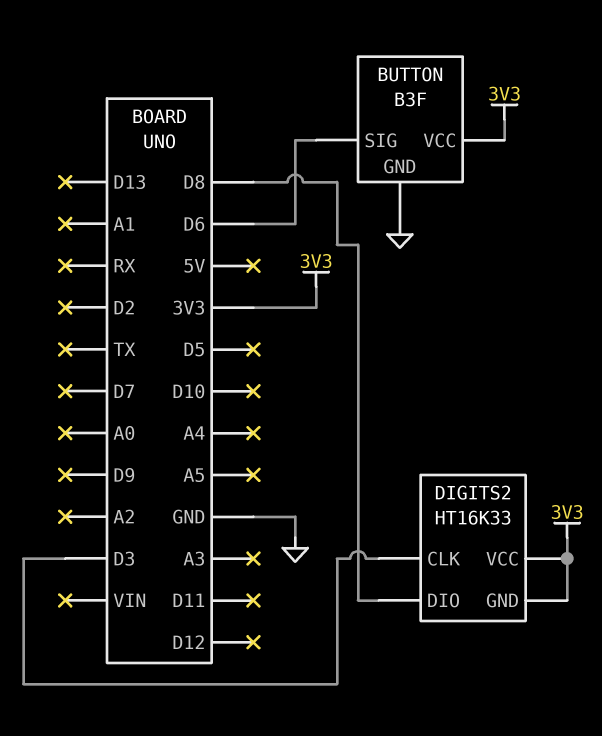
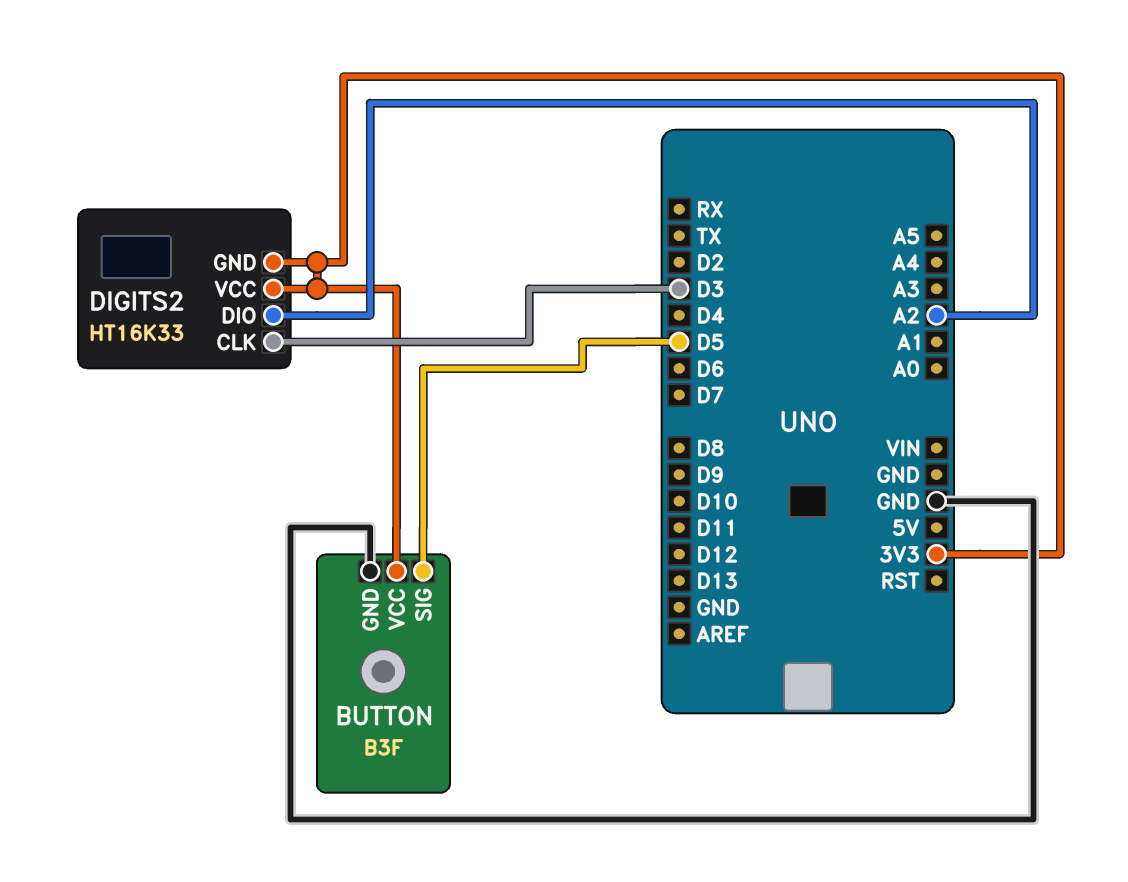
BUTTON pin SIG: D6 -> D5
DIGITS2 pin DIO: D8 -> A2

